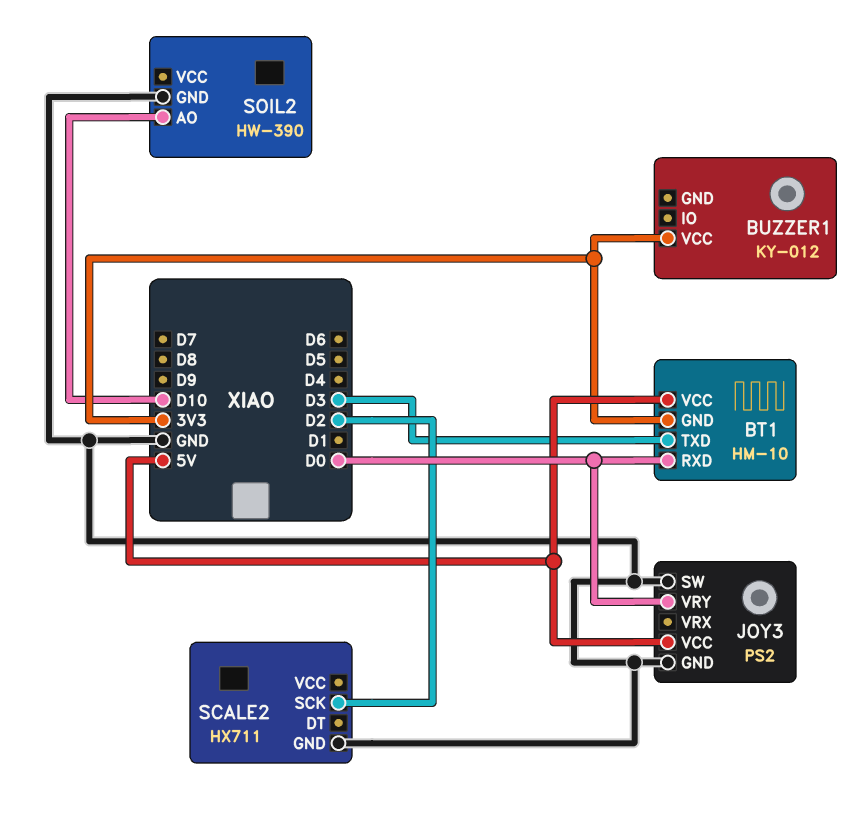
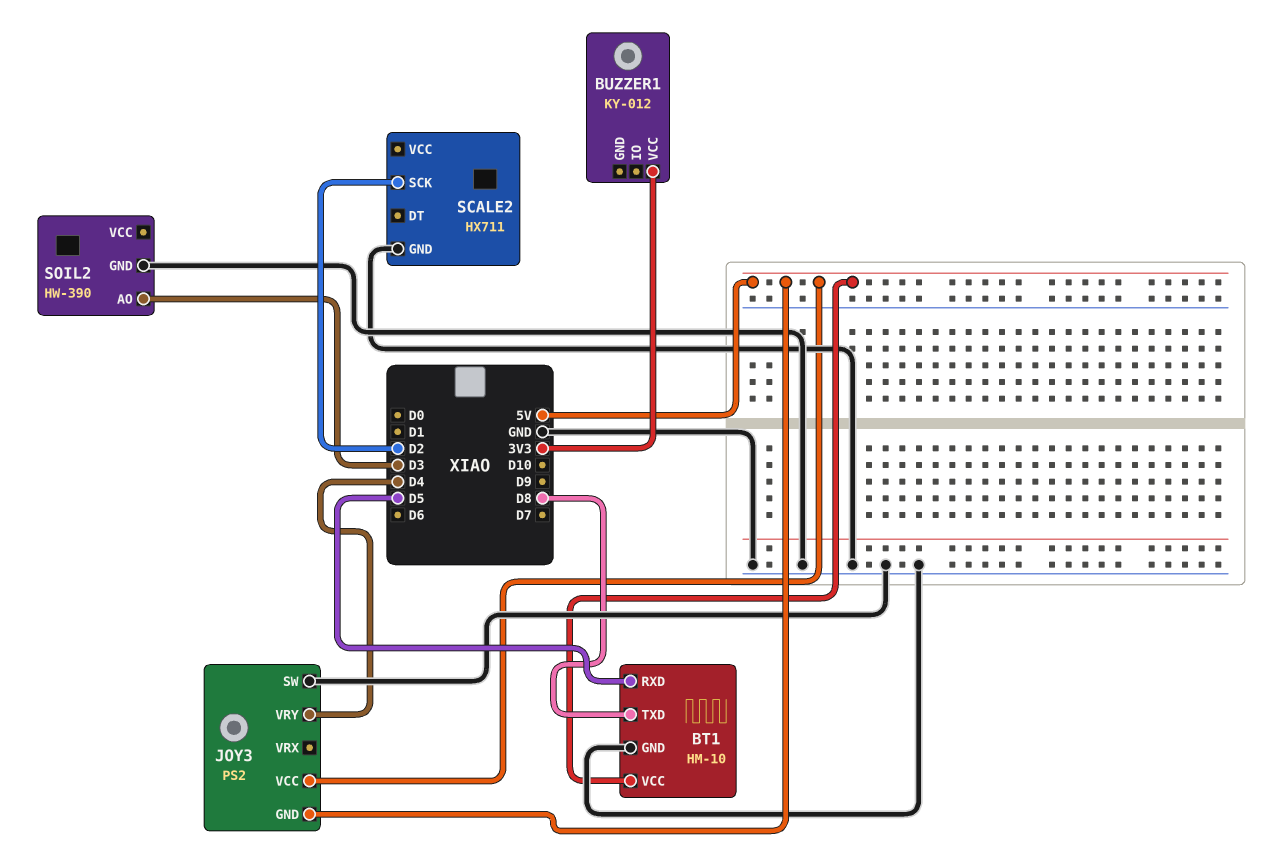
BT1 pin GND: 3V3 -> GND
BT1 pin RXD: D0 -> D5
BT1 pin TXD: D3 -> D8
JOY3 pin GND: GND -> 5V
JOY3 pin VRY: D0 -> D4
SOIL2 pin AO: D10 -> D3

